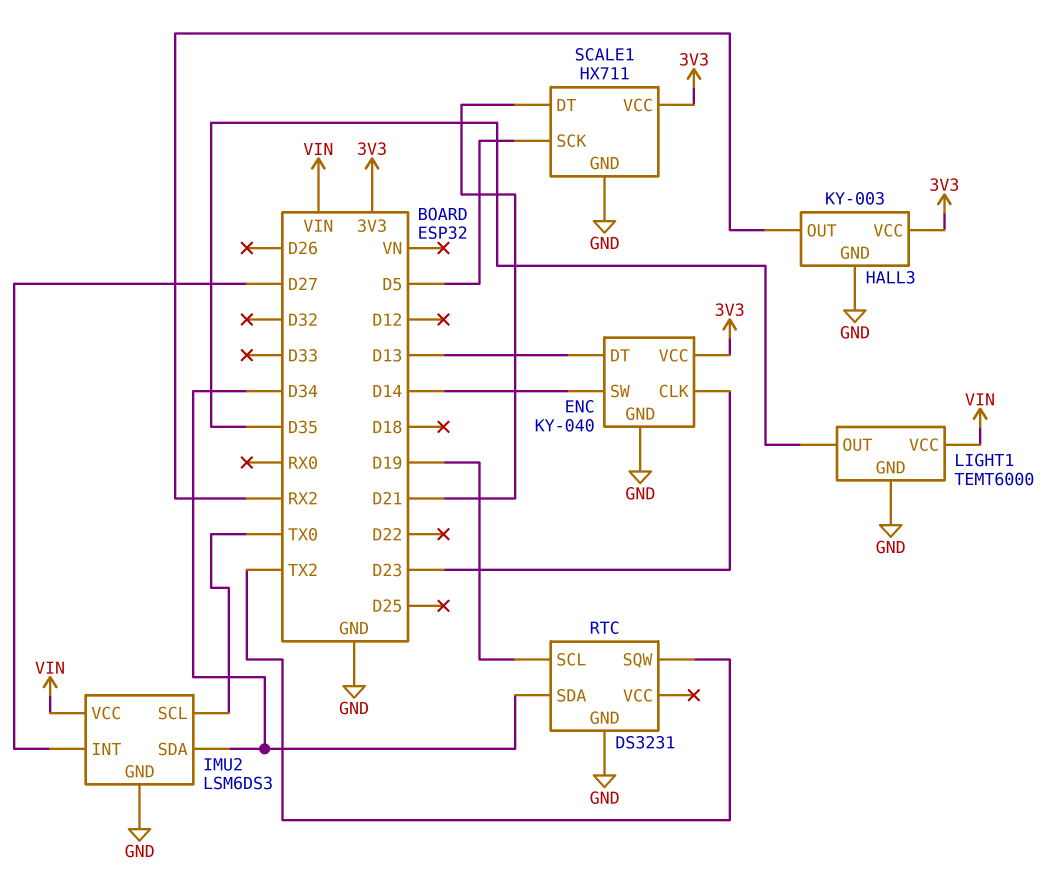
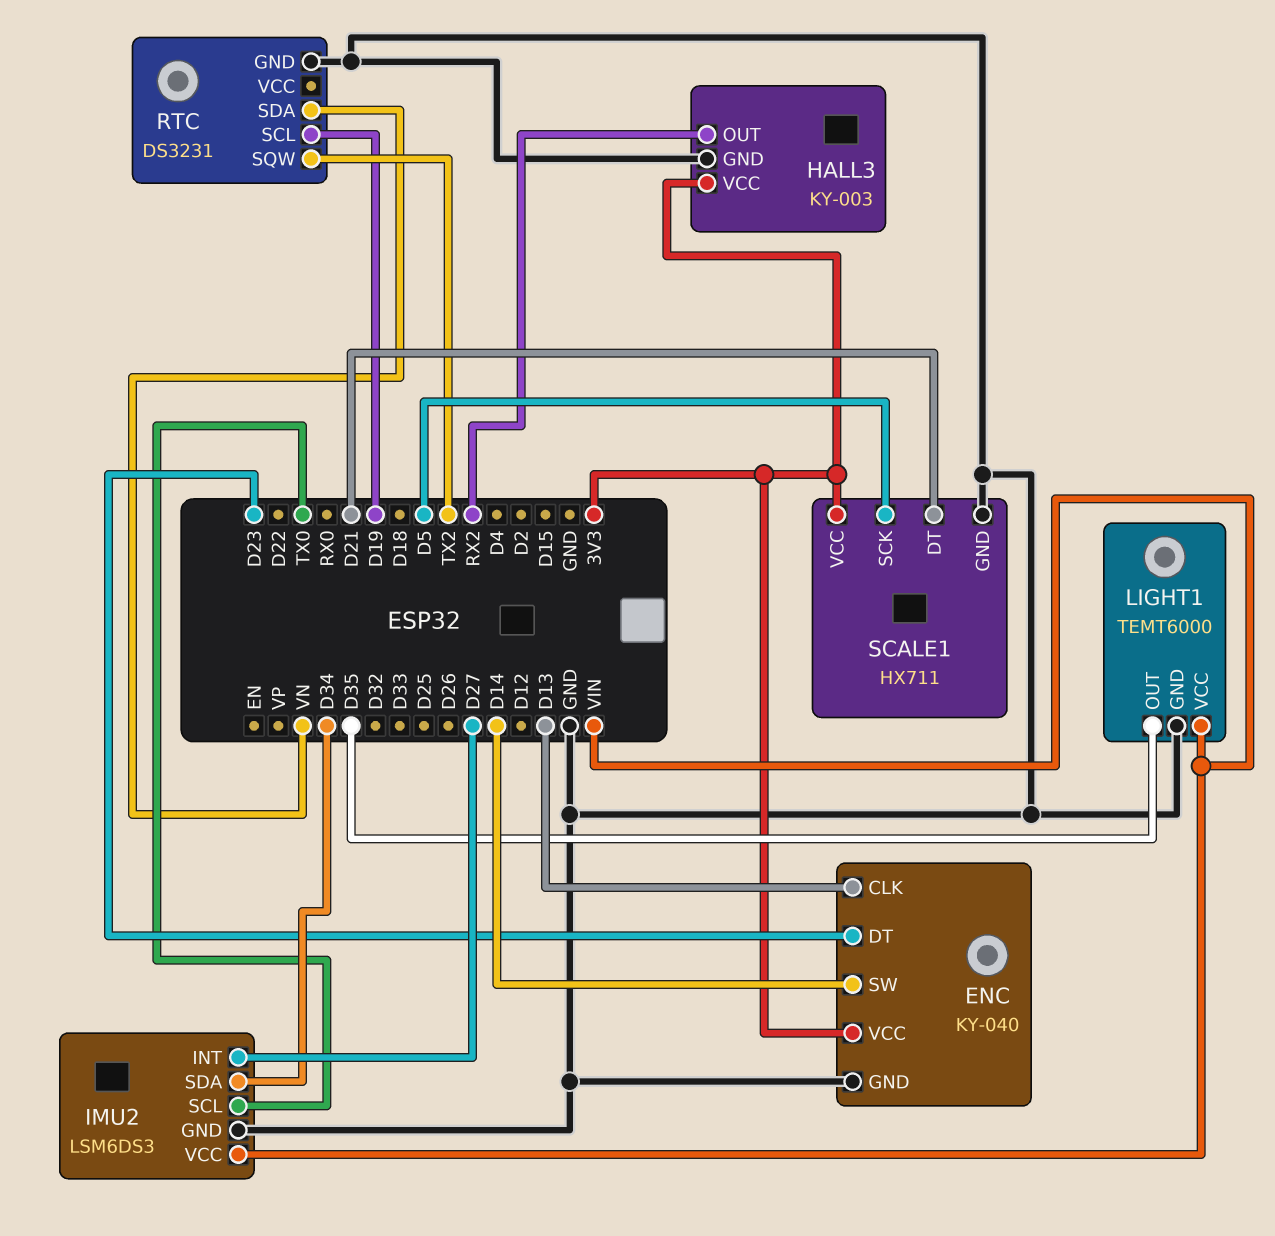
ENC pin CLK: D23 -> D13
ENC pin DT: D13 -> D23
RTC pin SDA: D34 -> VN

